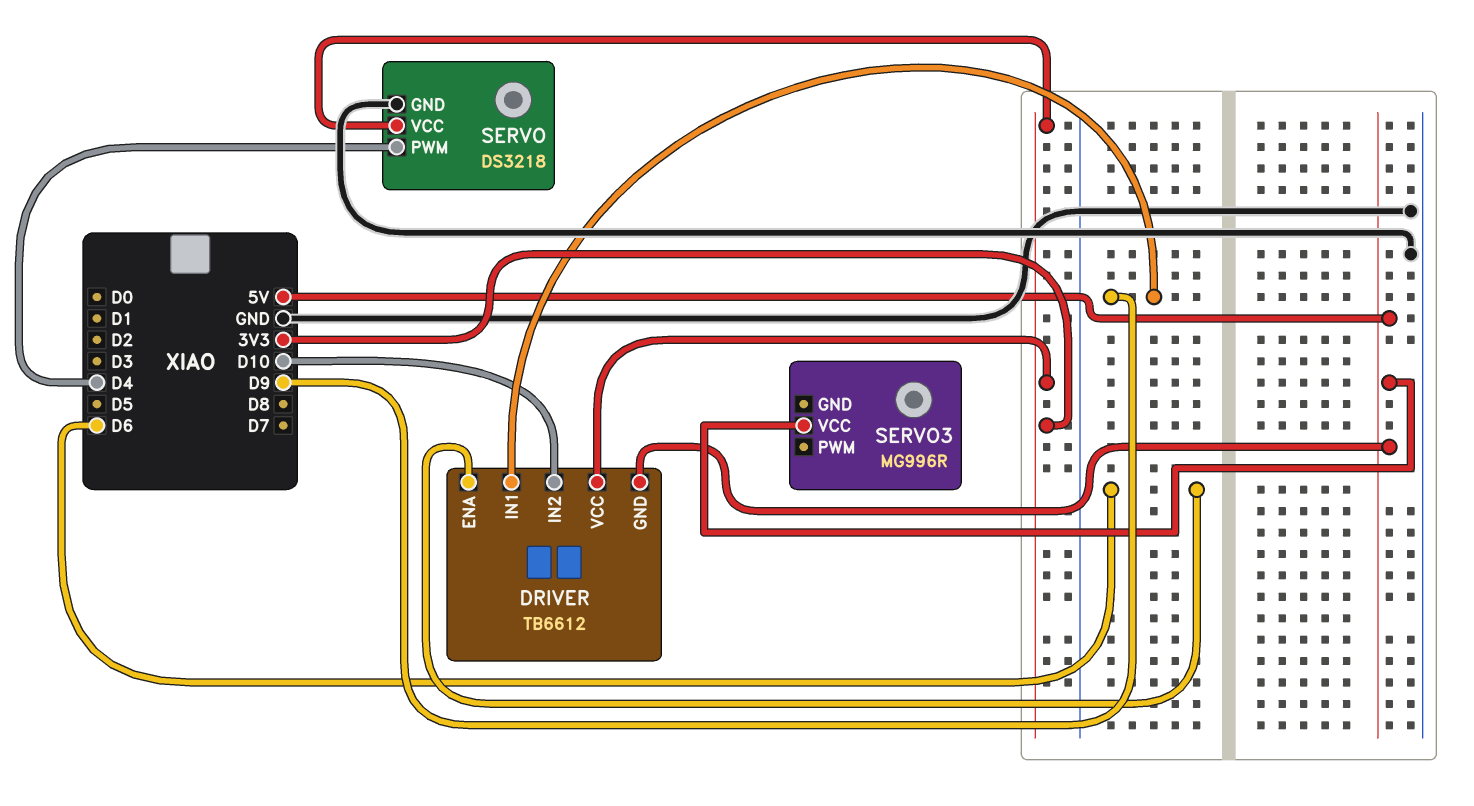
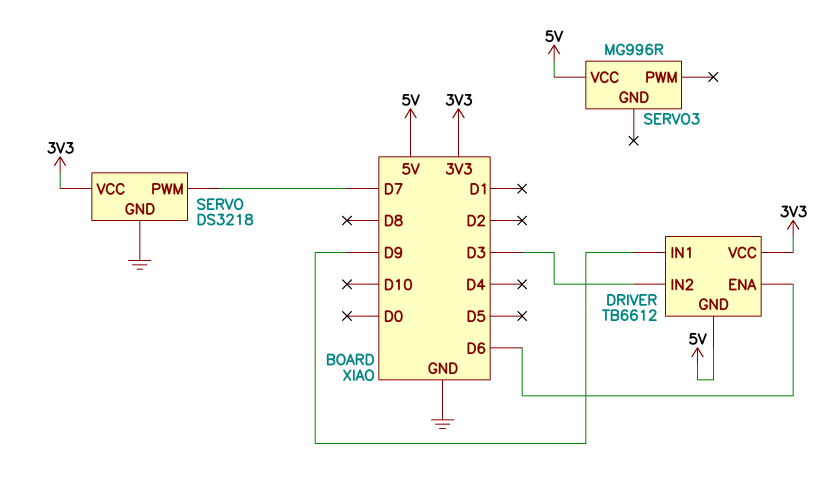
DRIVER pin IN2: D10 -> D3
SERVO pin PWM: D4 -> D7

